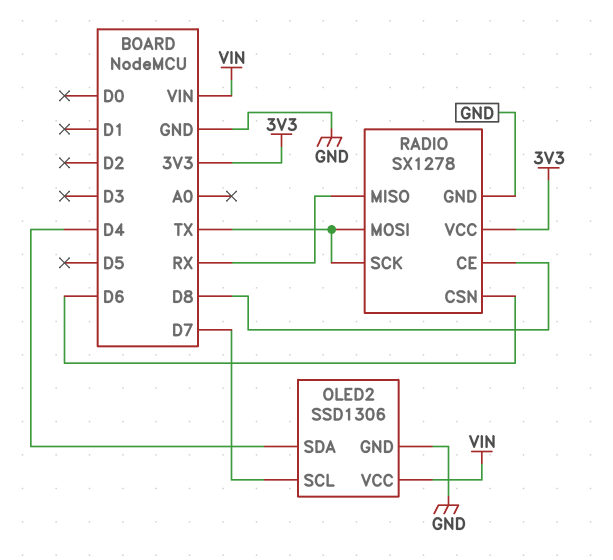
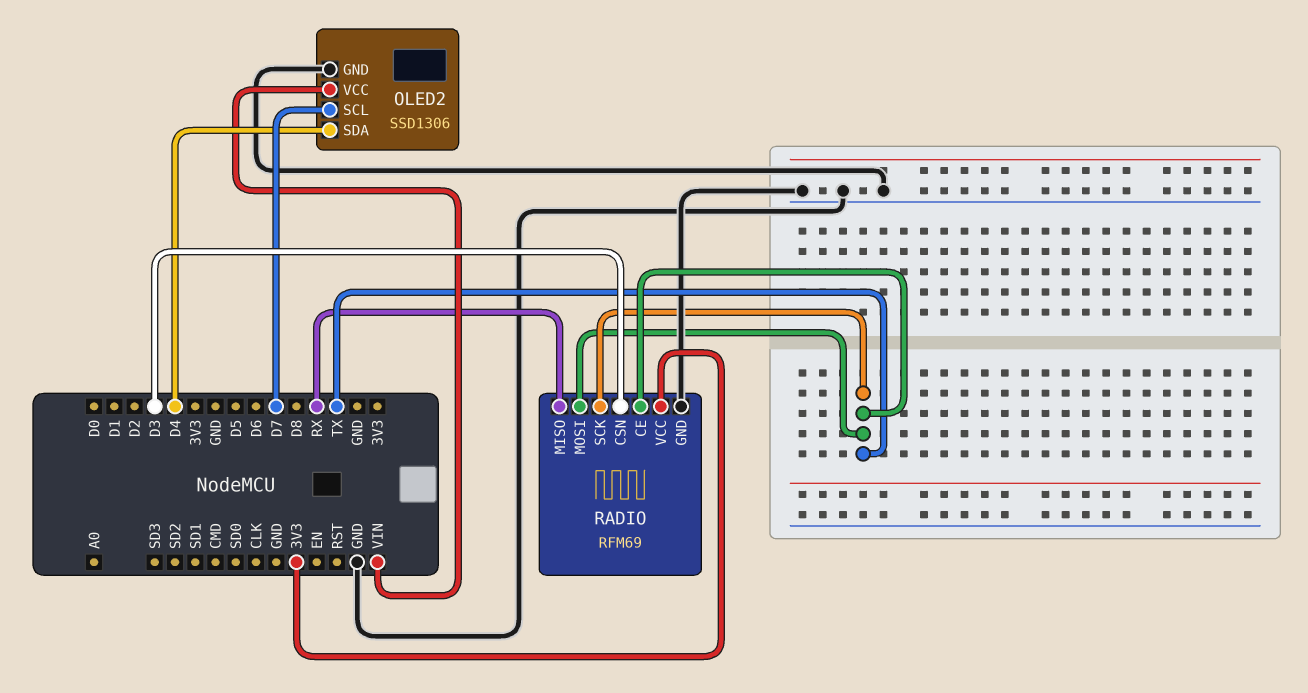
RADIO: SX1278 -> RFM69
RADIO pin CE: D8 -> TX
RADIO pin CSN: D6 -> D3

